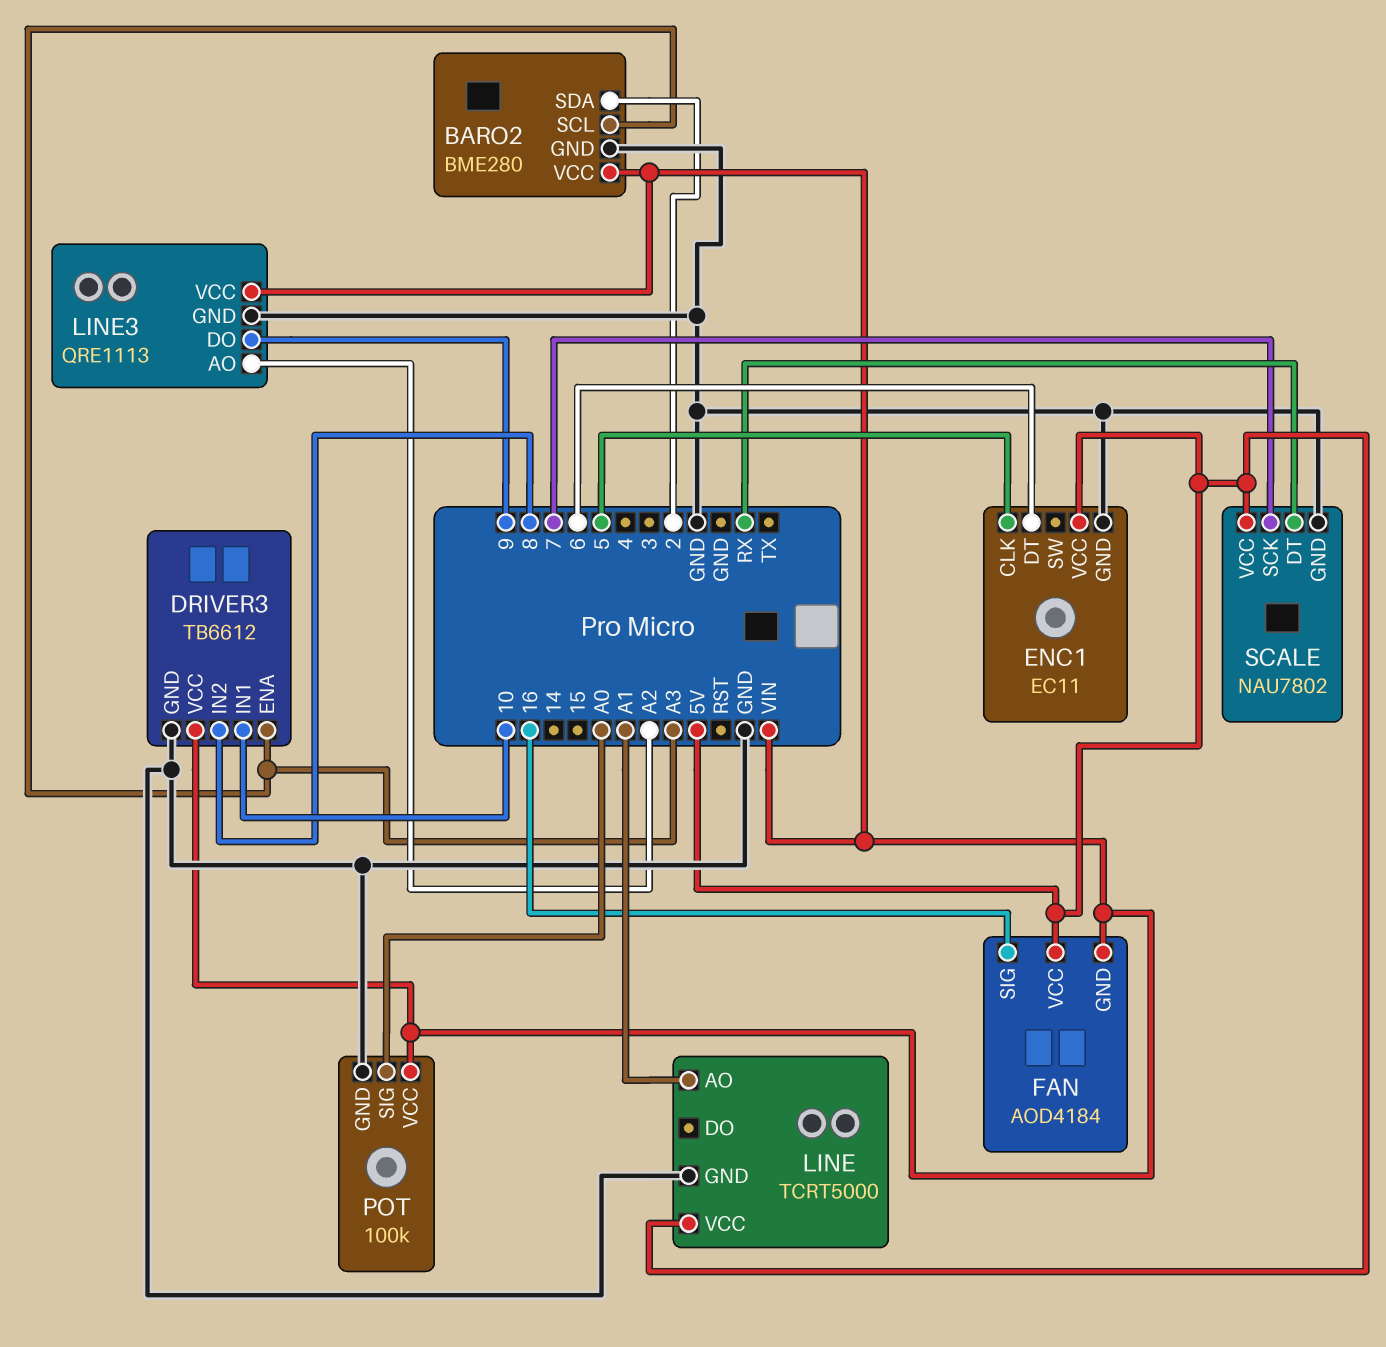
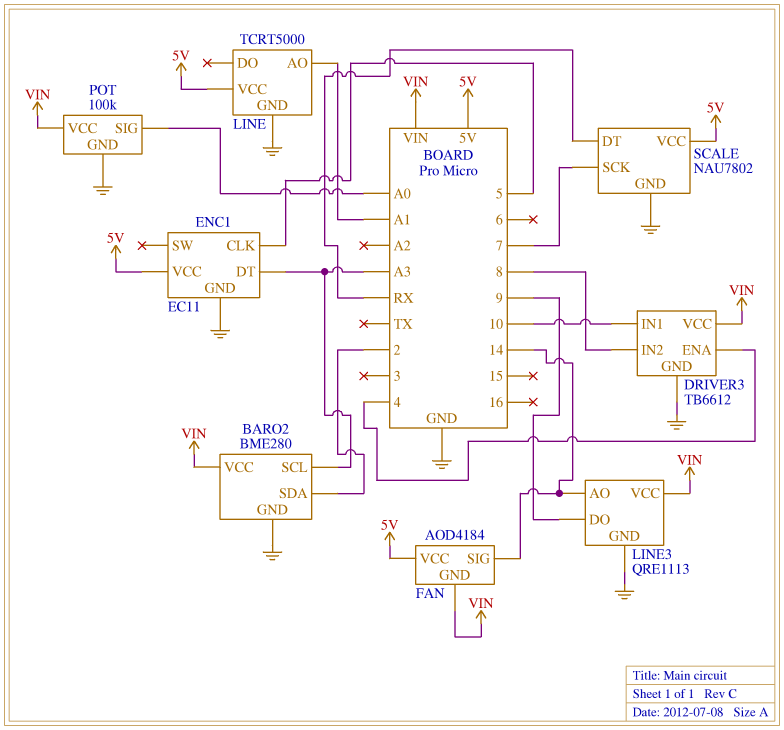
DRIVER3 pin ENA: A3 -> 4
ENC1 pin DT: 6 -> A3
FAN pin SIG: 16 -> 14
LINE3 pin AO: A2 -> 14

